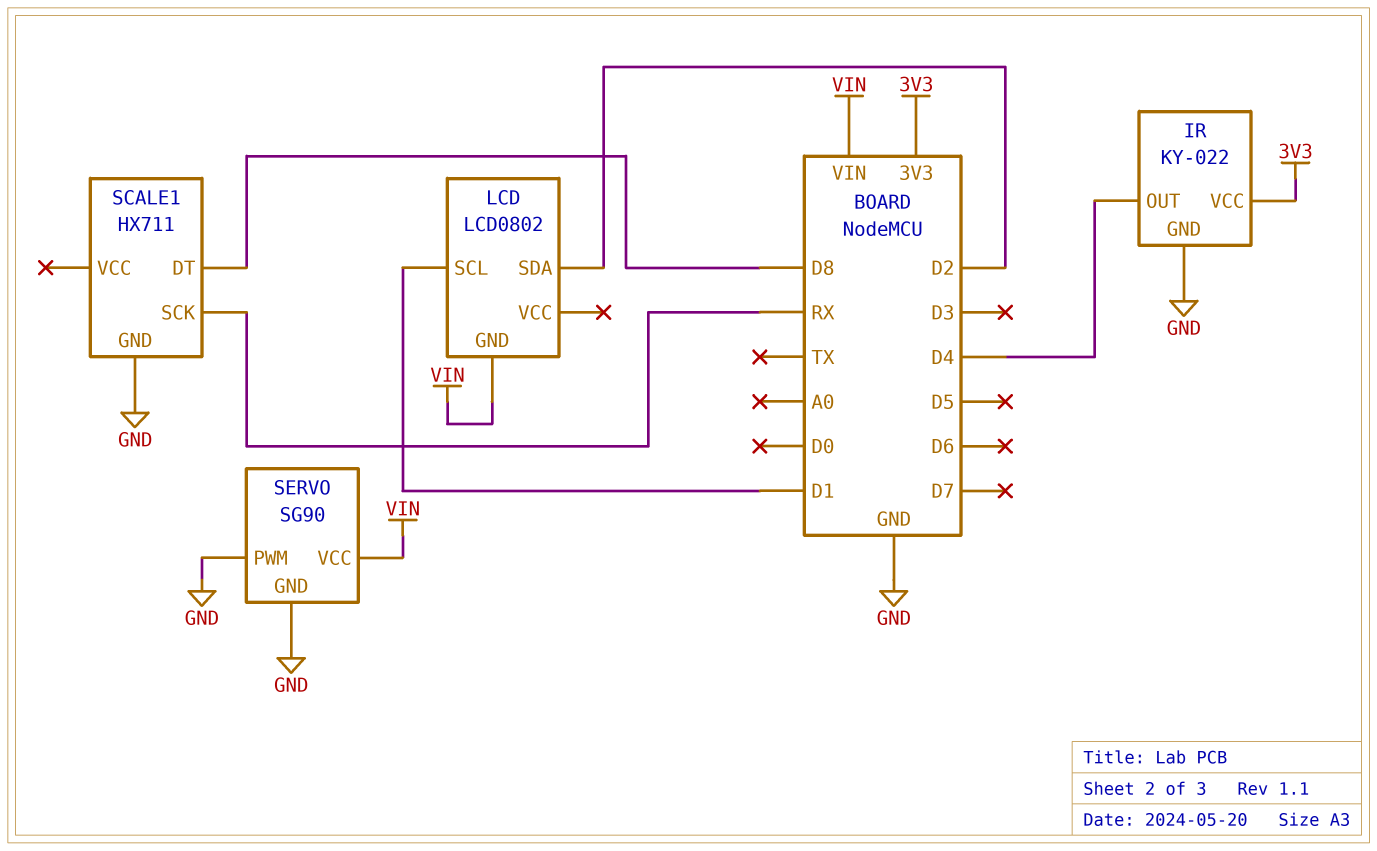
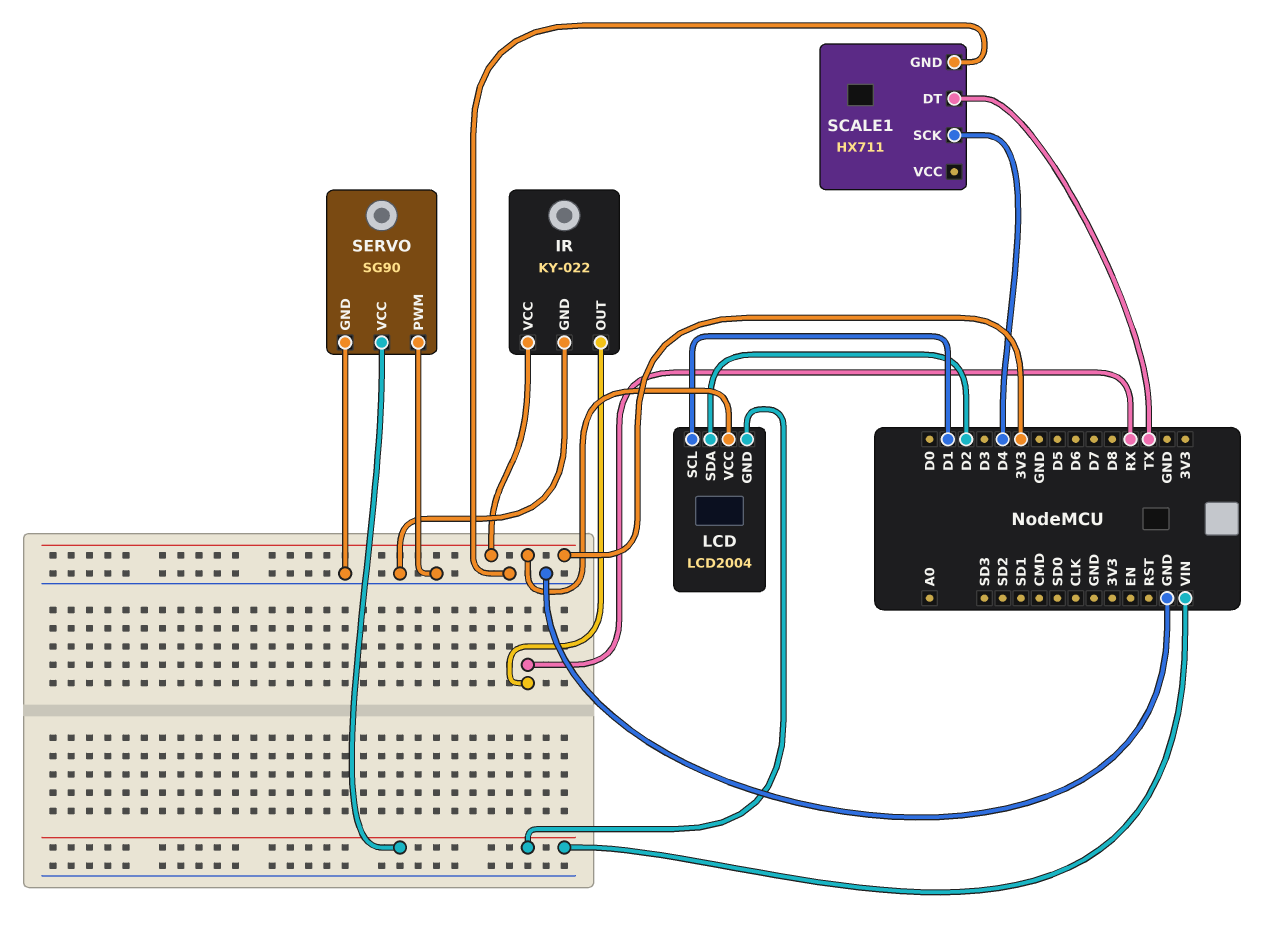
IR pin OUT: D4 -> RX
LCD: LCD0802 -> LCD2004
LCD pin VCC: none -> 3V3
SCALE1 pin DT: D8 -> TX
SCALE1 pin SCK: RX -> D4

